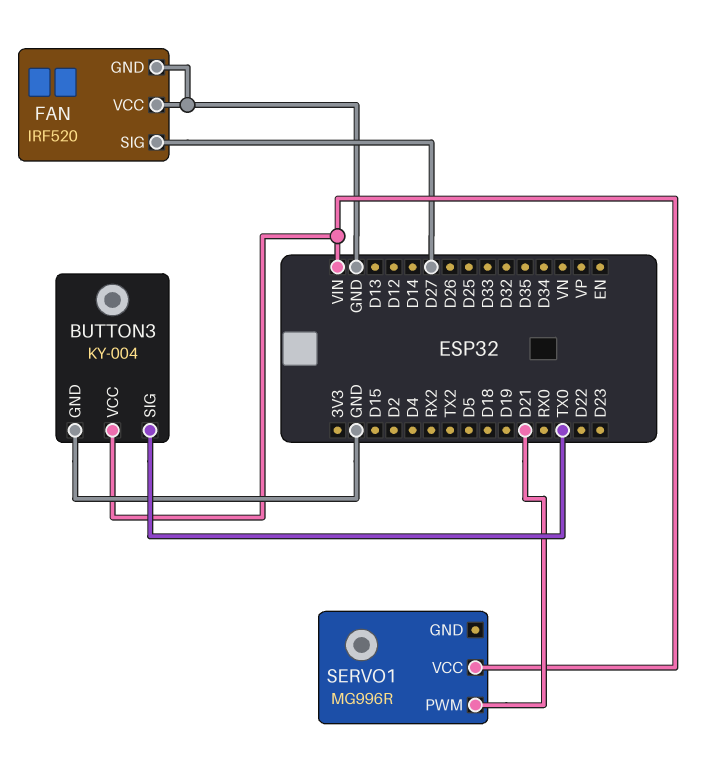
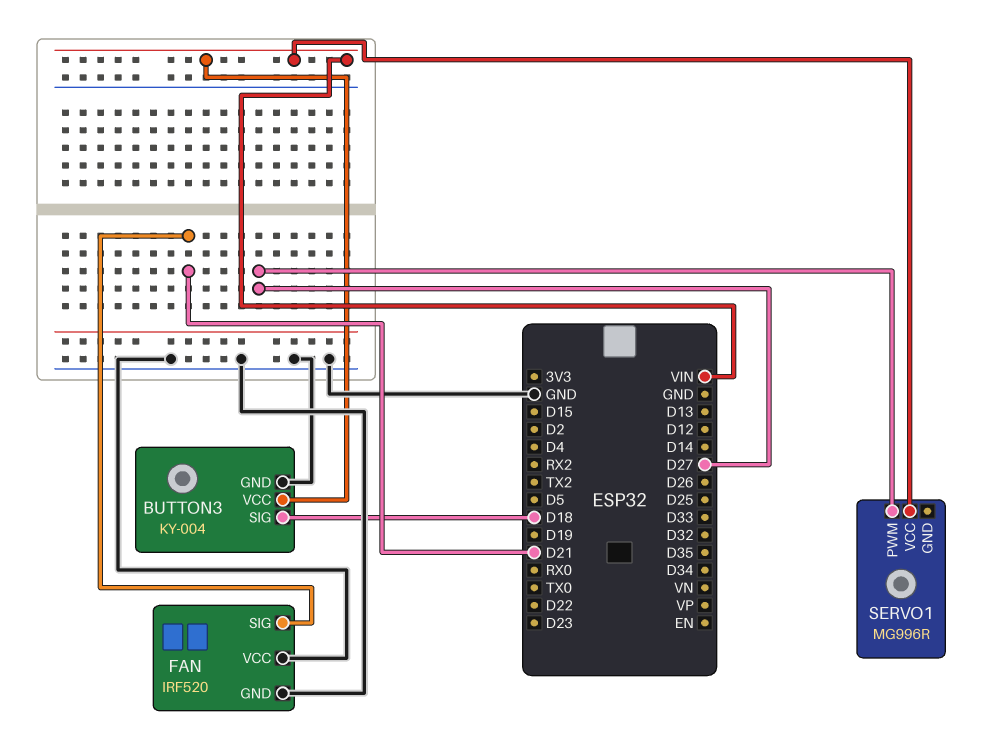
BUTTON3 pin SIG: TX0 -> D18
FAN pin SIG: D27 -> D21
SERVO1 pin PWM: D21 -> D27

